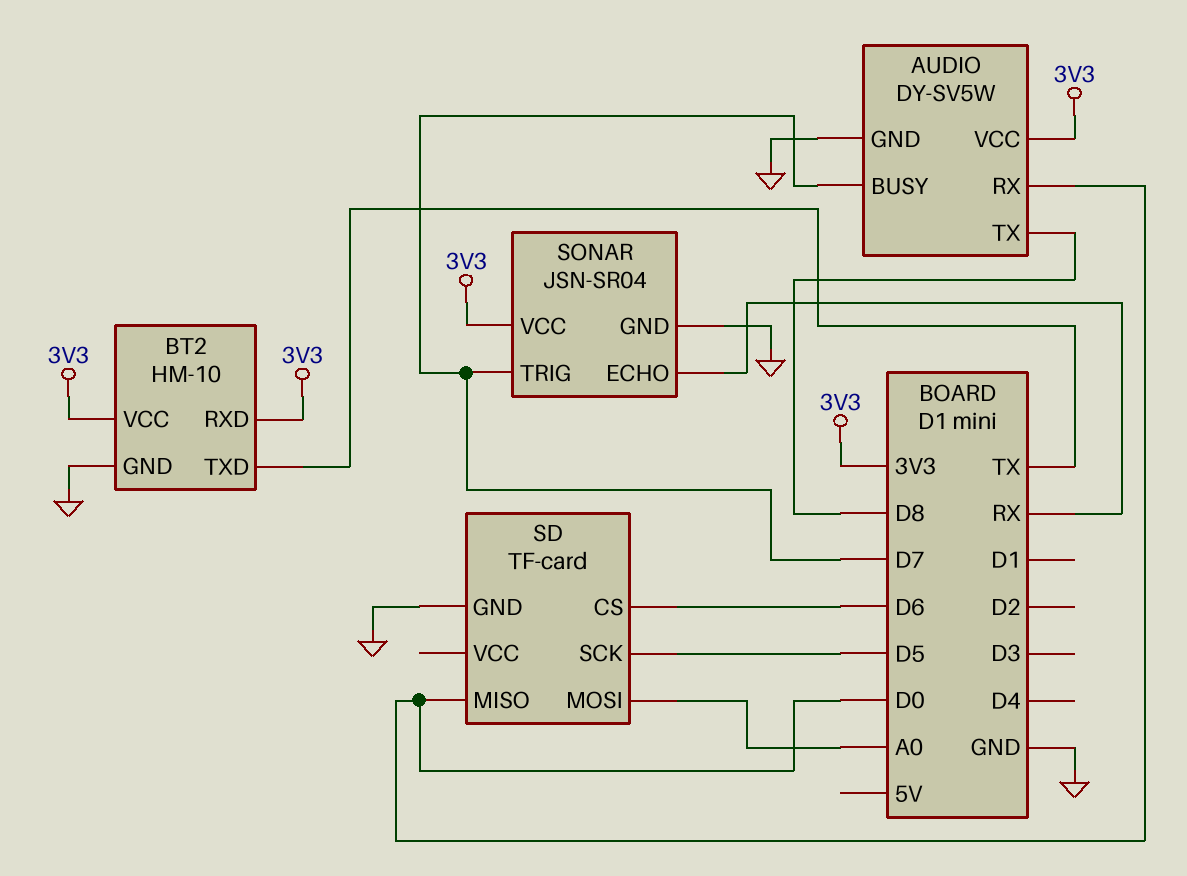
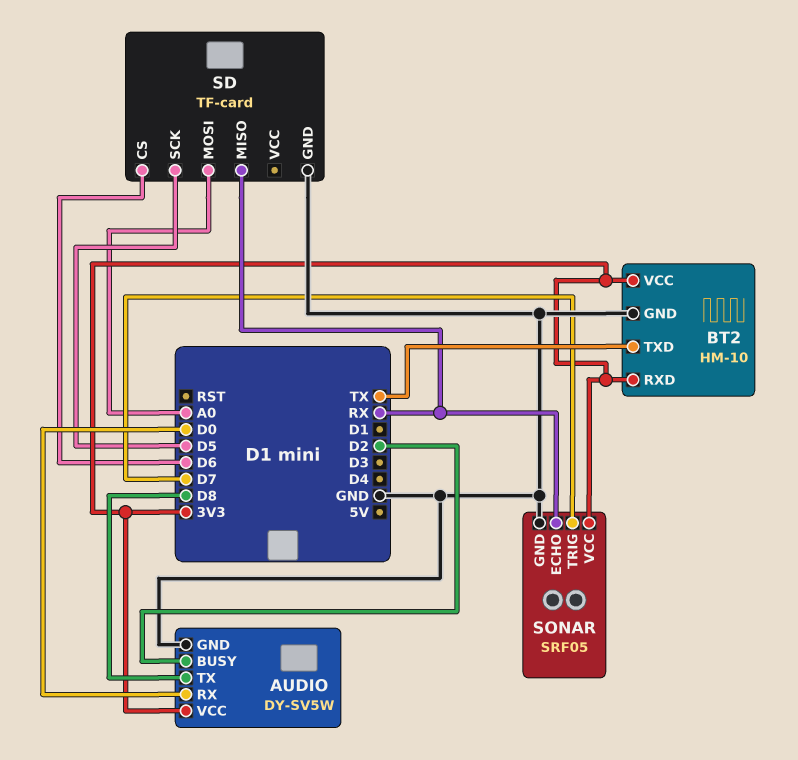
AUDIO pin BUSY: D7 -> D2
SD pin MISO: D0 -> RX
SONAR: JSN-SR04 -> SRF05

